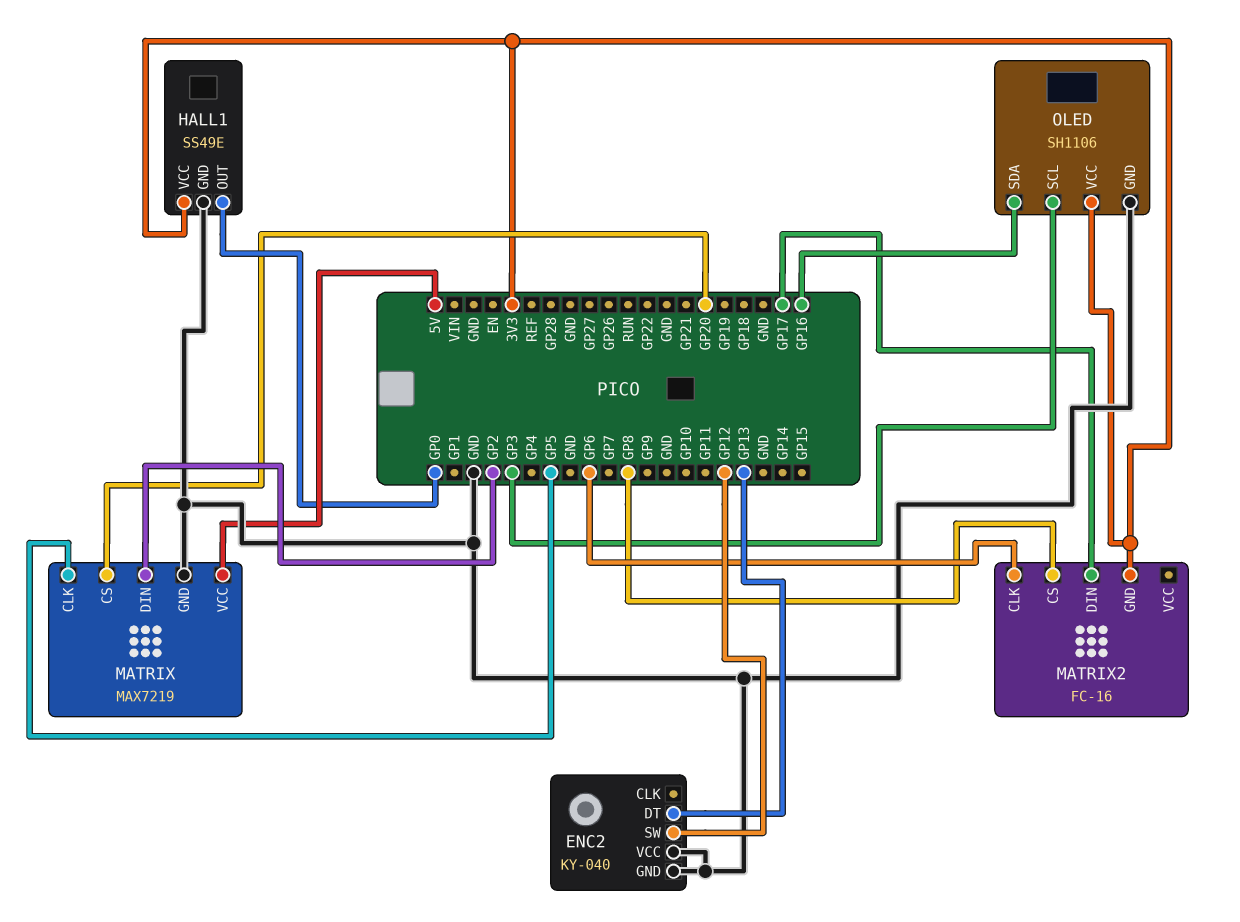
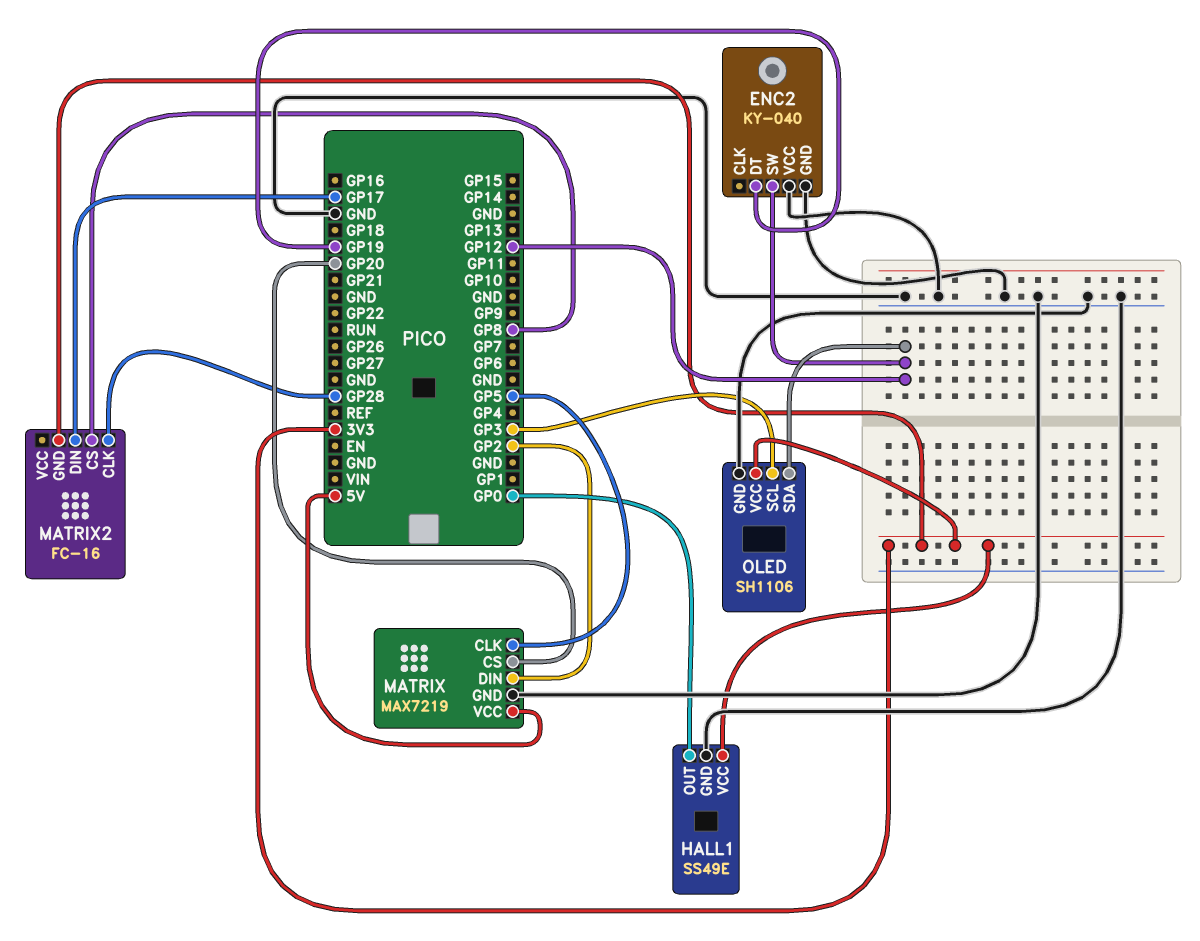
ENC2 pin DT: GP13 -> GP19
MATRIX2 pin CLK: GP6 -> GP28
OLED pin SDA: GP16 -> GP12

